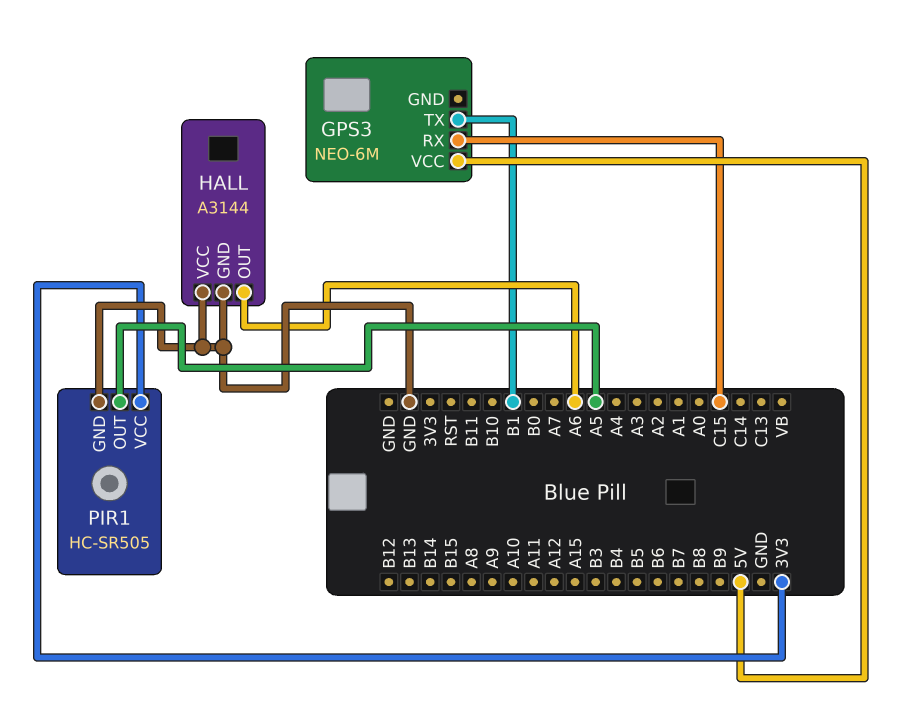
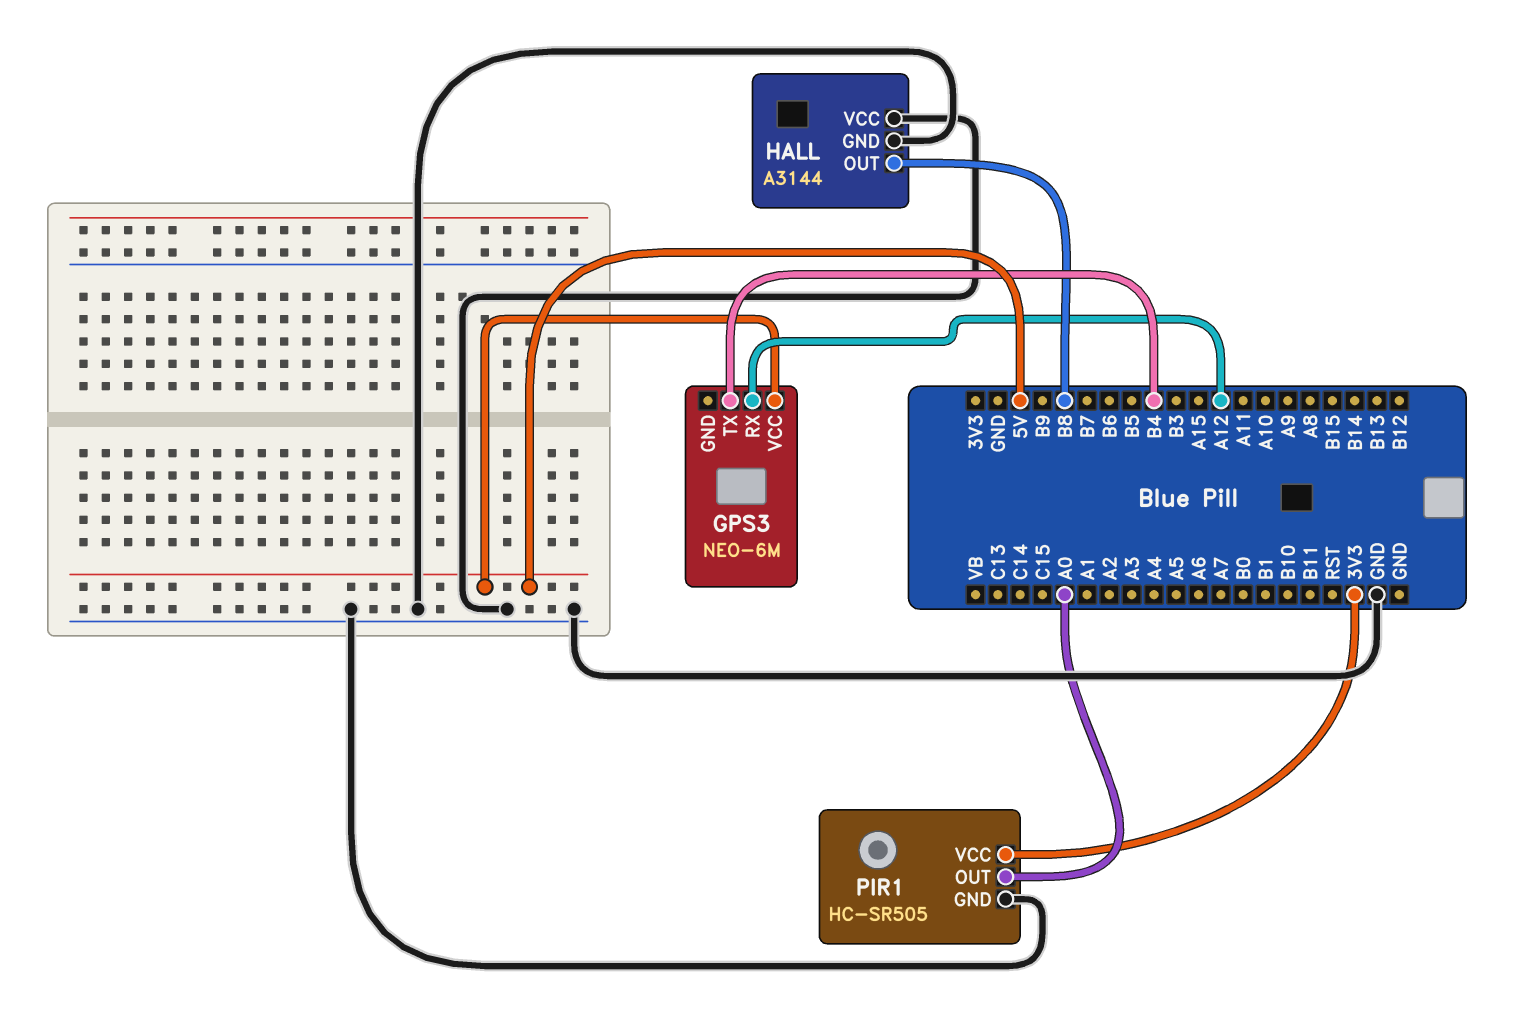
GPS3 pin RX: C15 -> A12
GPS3 pin TX: B1 -> B4
HALL pin OUT: A6 -> B8
PIR1 pin OUT: A5 -> A0

